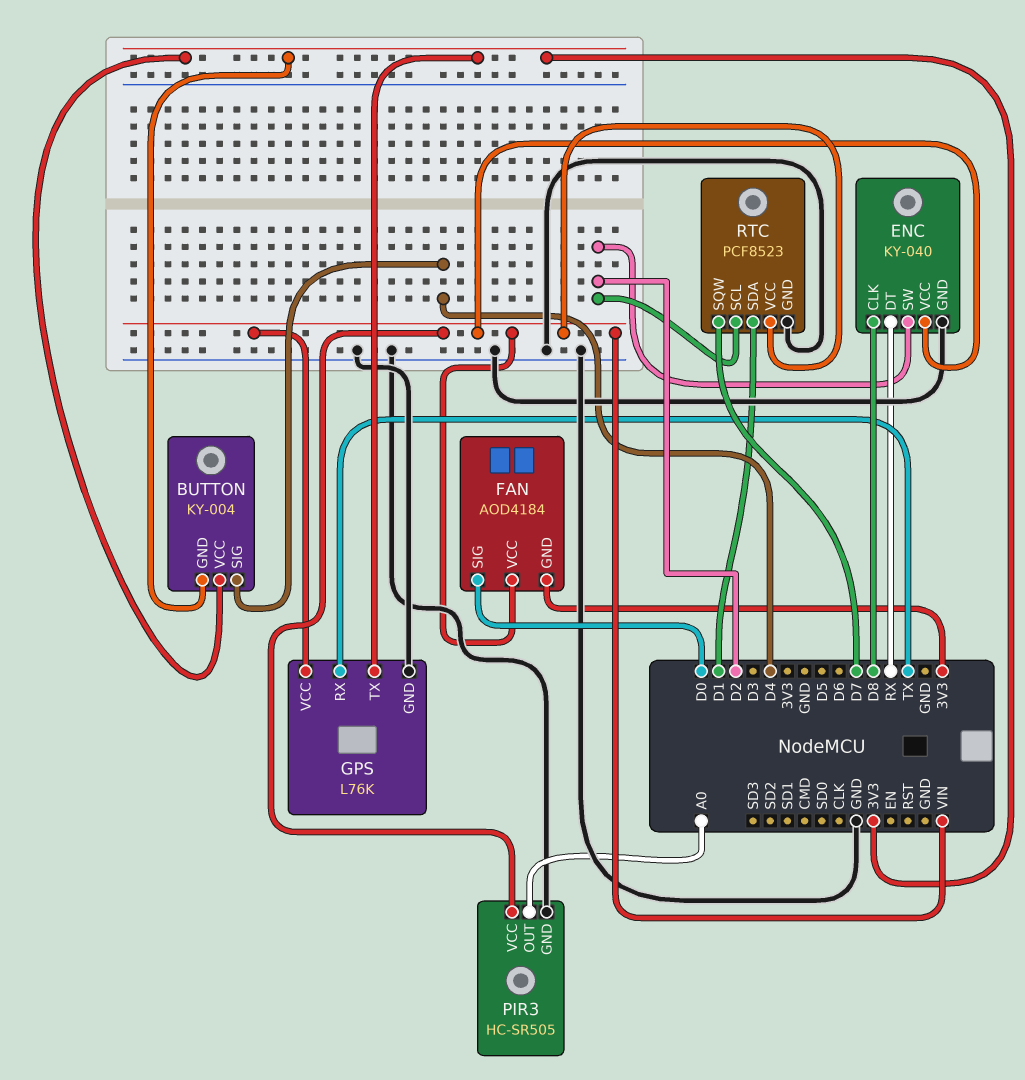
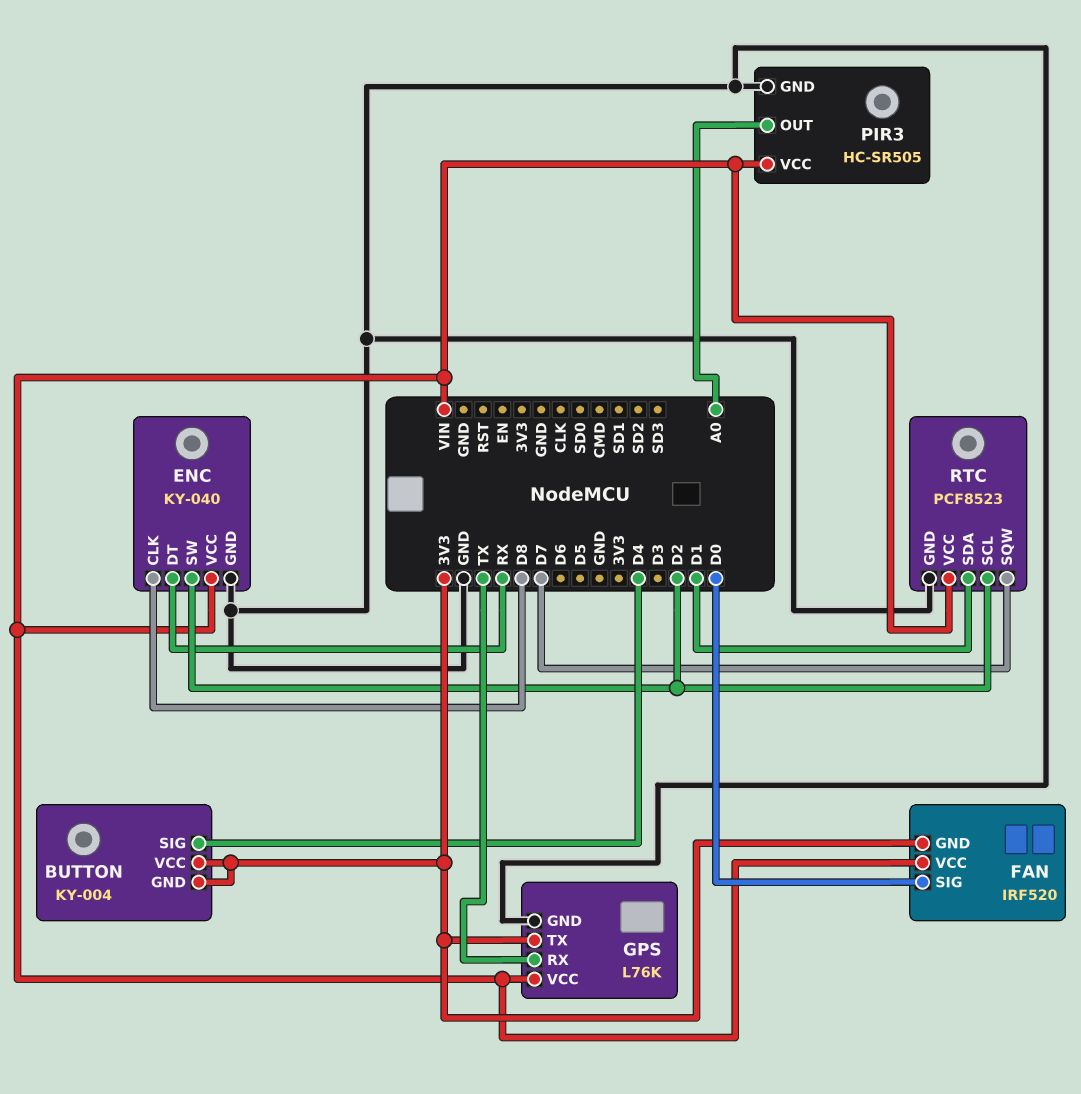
FAN: AOD4184 -> IRF520

